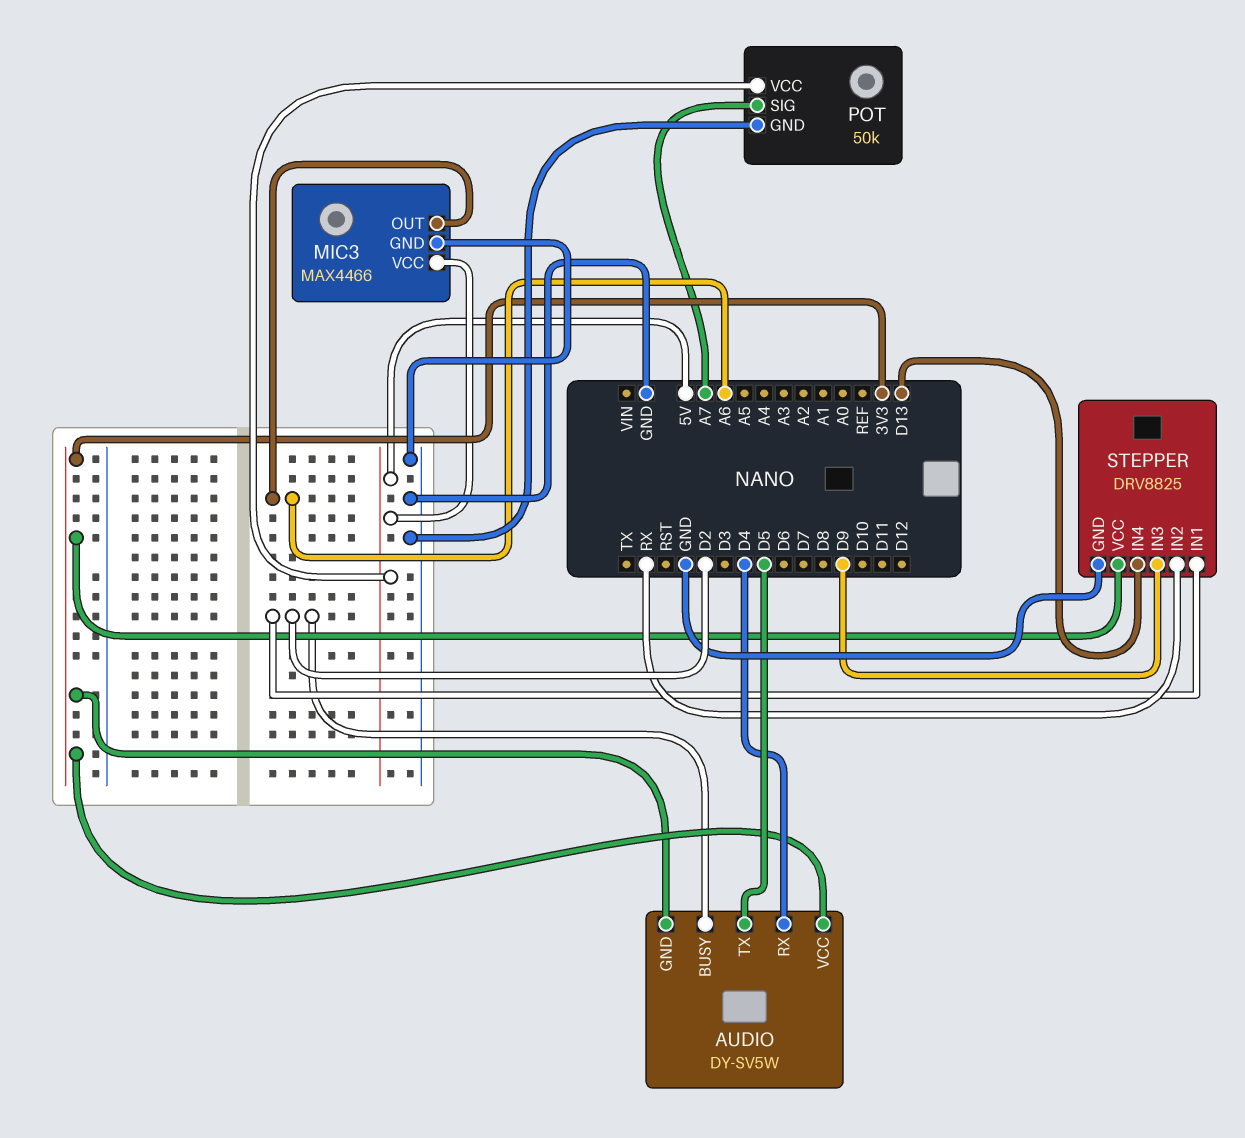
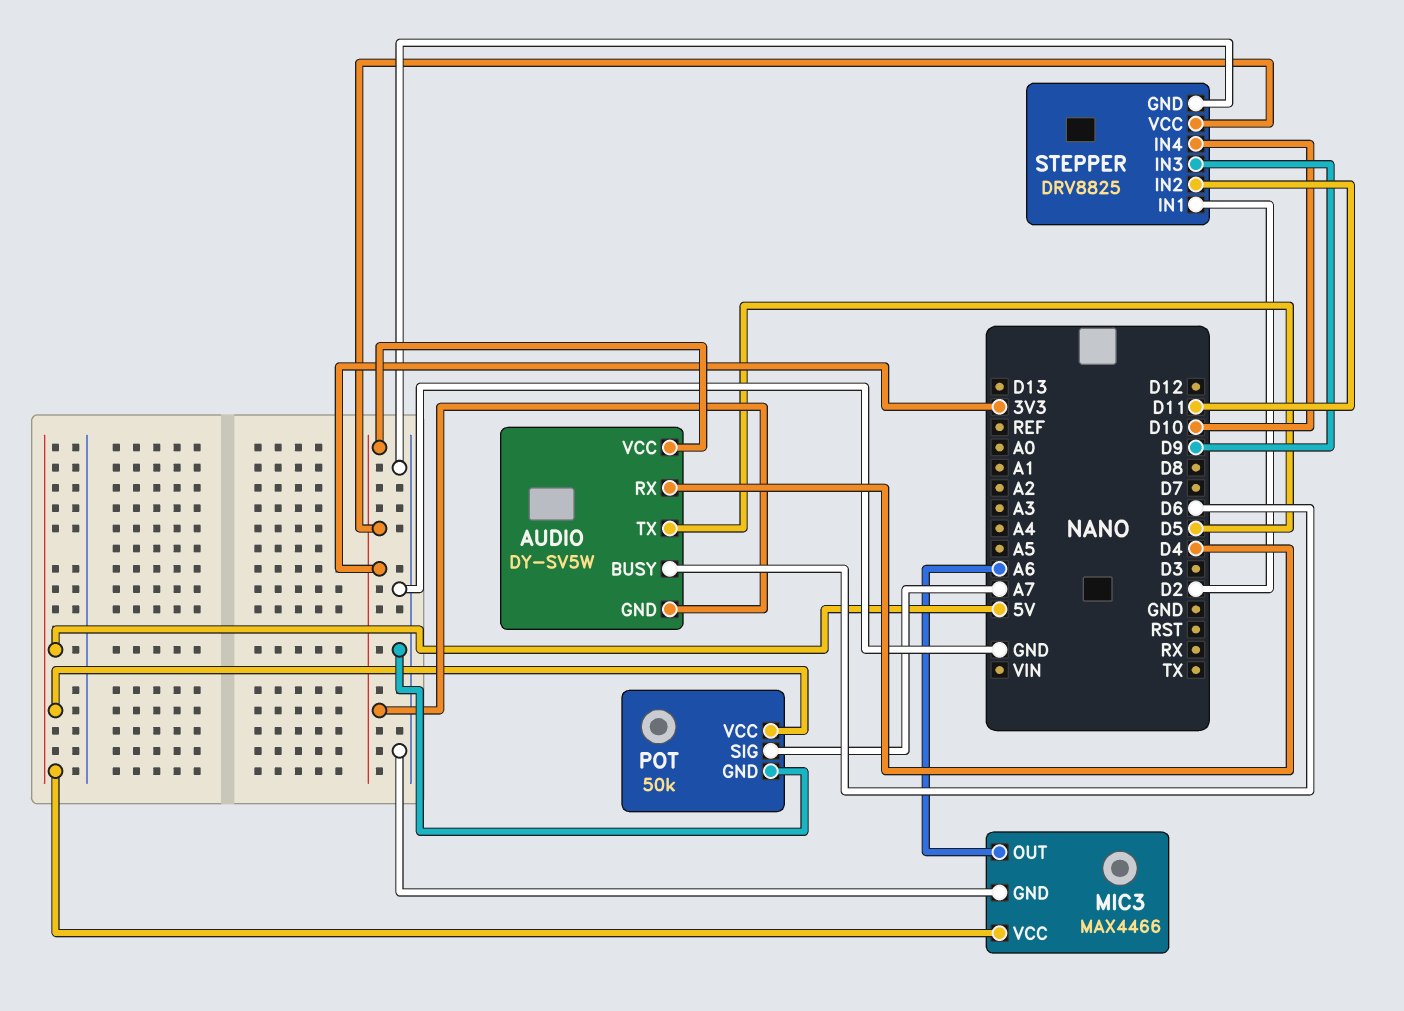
AUDIO pin BUSY: D2 -> D6
STEPPER pin IN2: RX -> D11
STEPPER pin IN4: D13 -> D10

